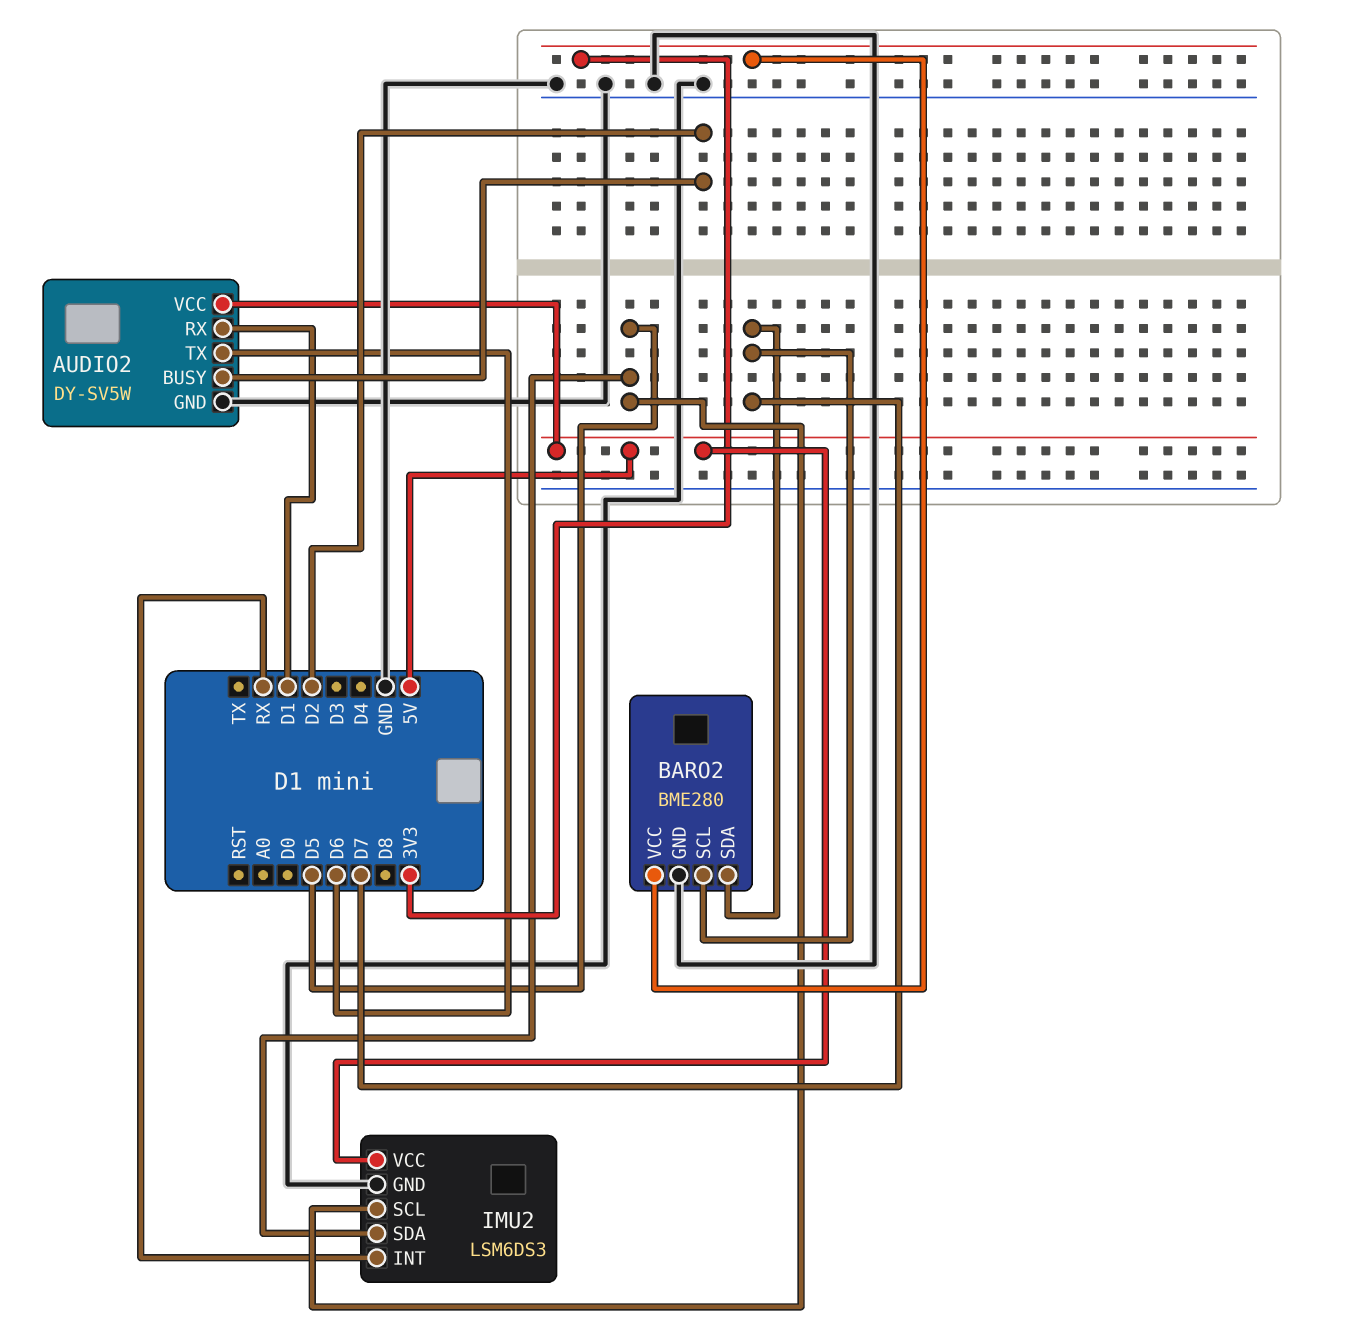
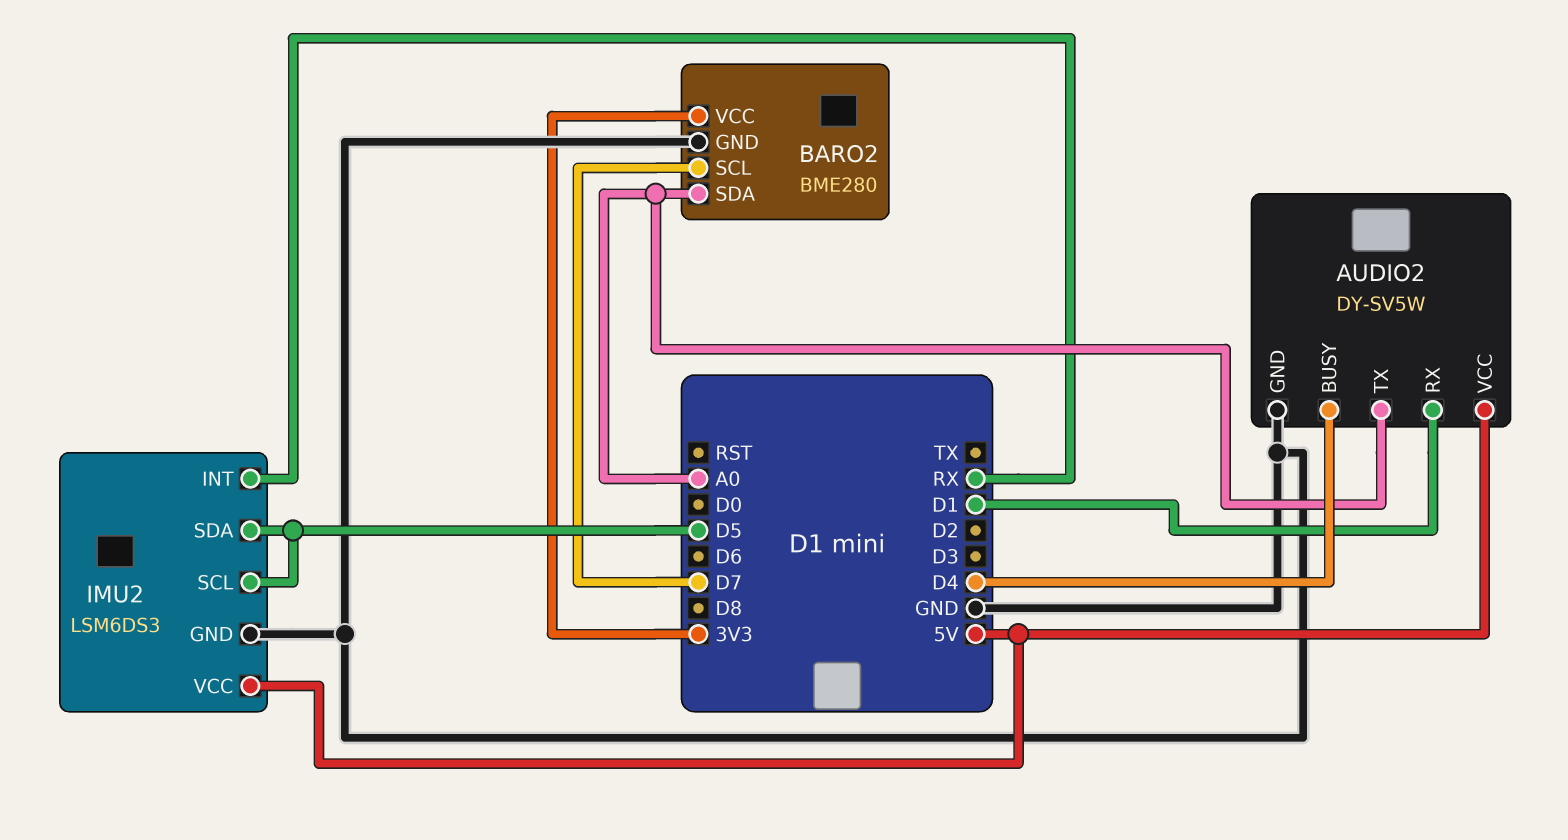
AUDIO2 pin BUSY: D2 -> D4
AUDIO2 pin TX: D6 -> A0
BARO2 pin SDA: D7 -> A0

